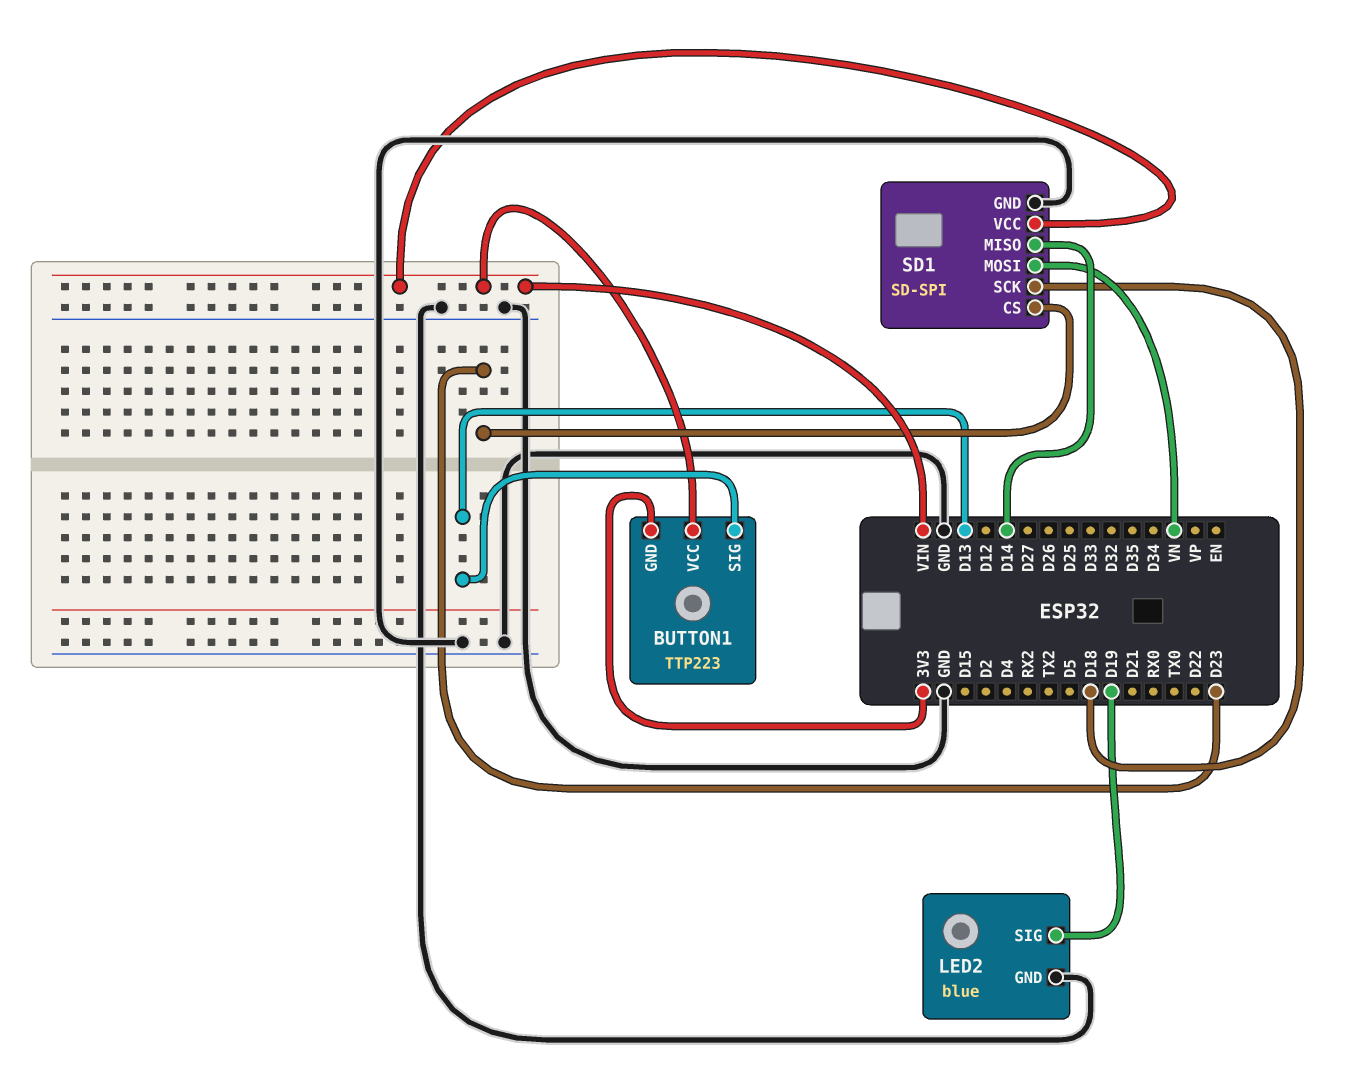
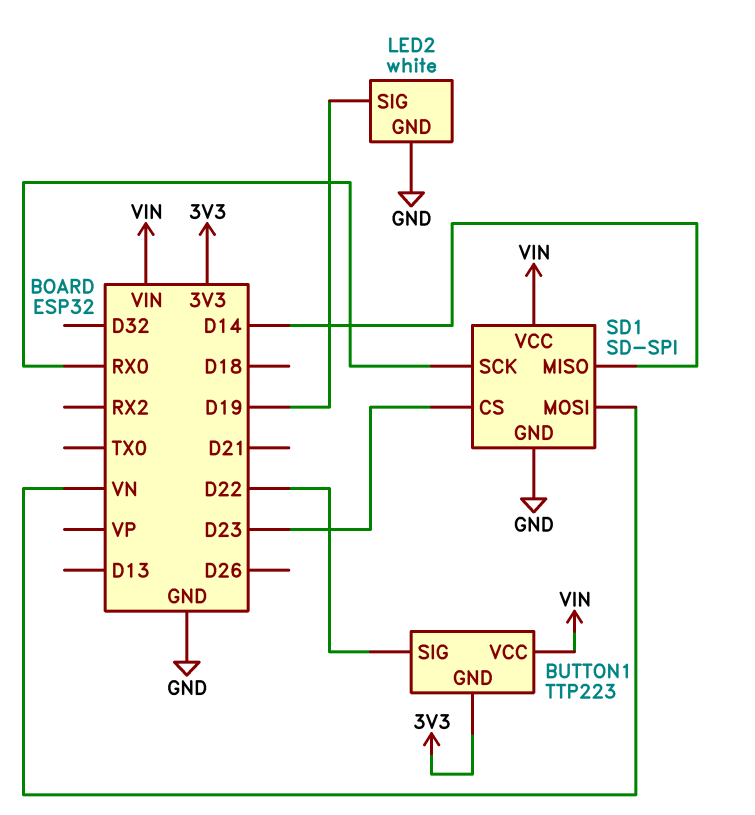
BUTTON1 pin SIG: D13 -> D22
LED2: blue -> white
SD1 pin SCK: D18 -> RX0

